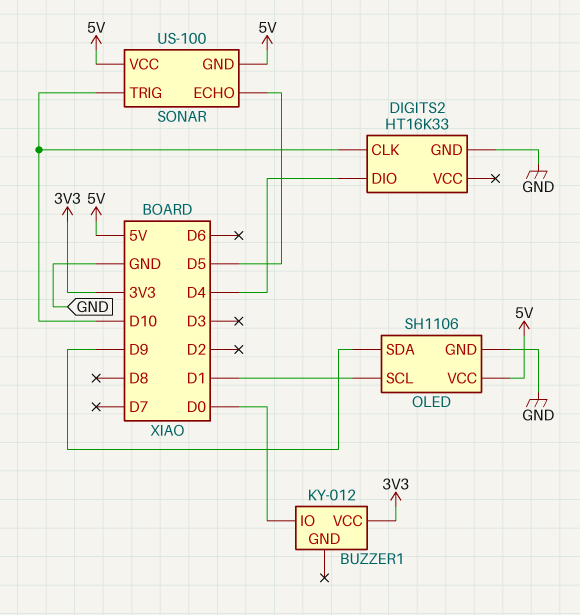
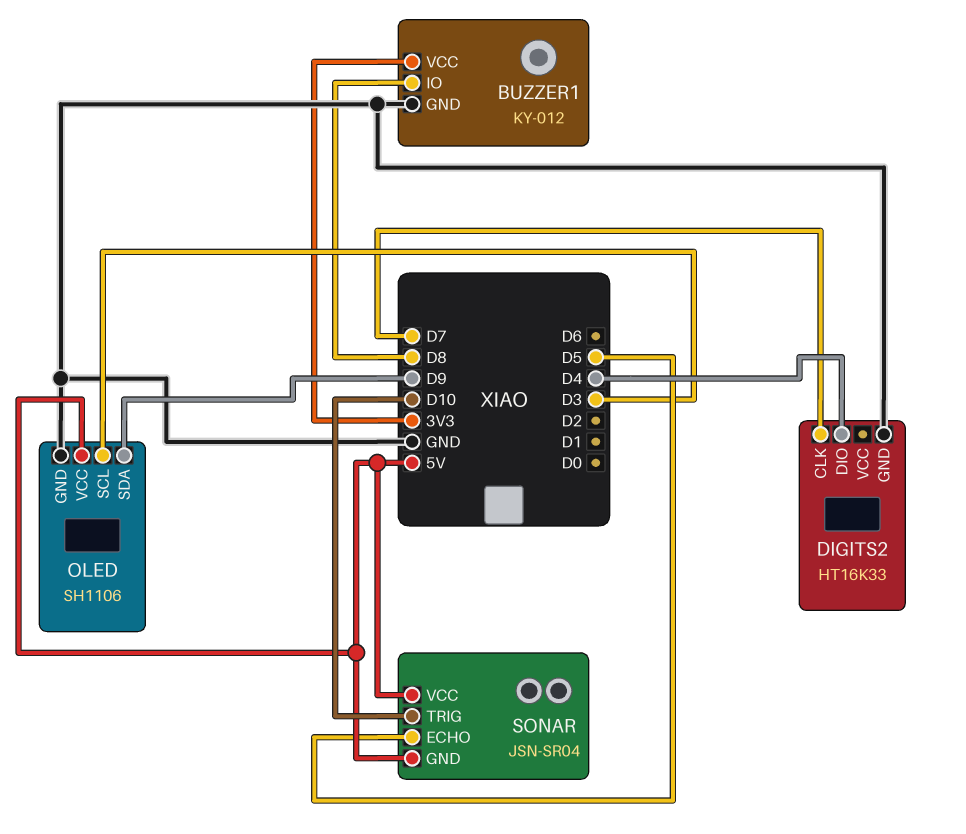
BUZZER1 pin GND: none -> GND
BUZZER1 pin IO: D0 -> D8
DIGITS2 pin CLK: D10 -> D7
OLED pin SCL: D1 -> D3
SONAR: US-100 -> JSN-SR04

